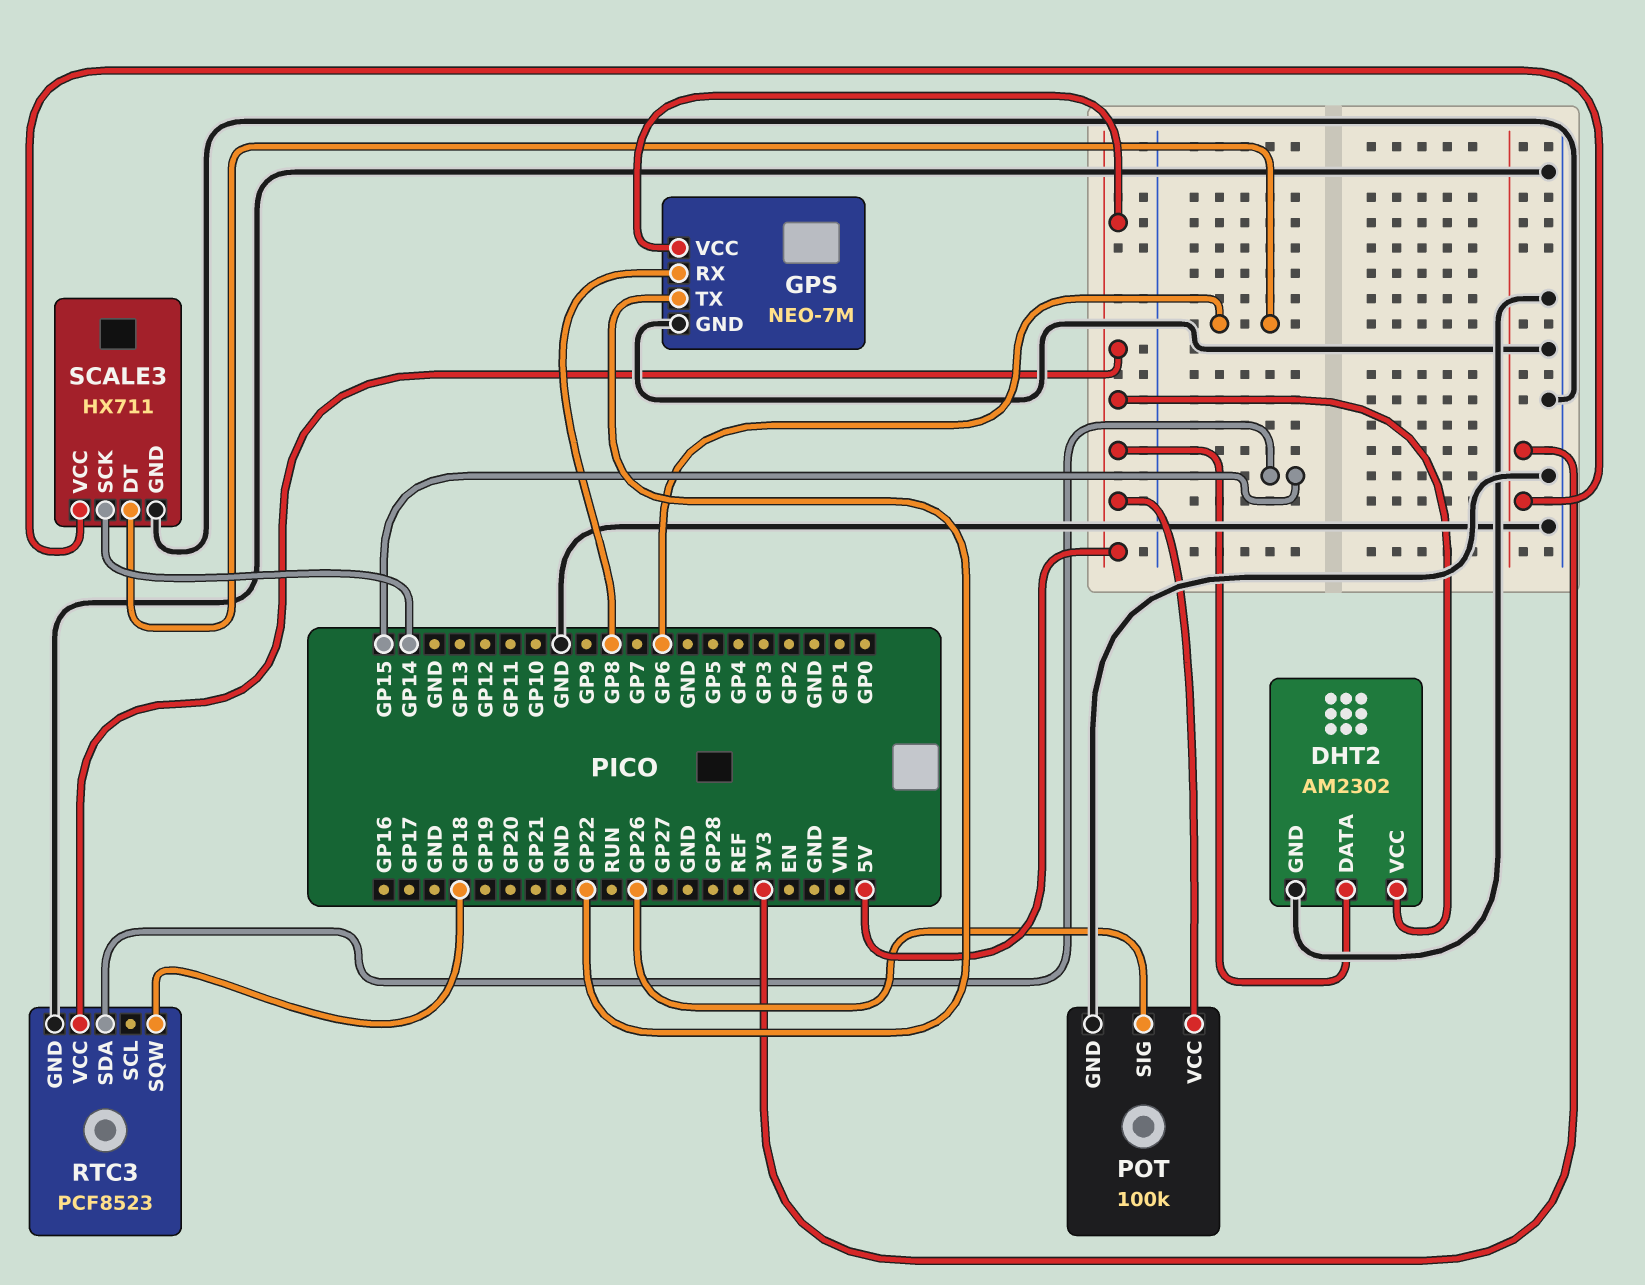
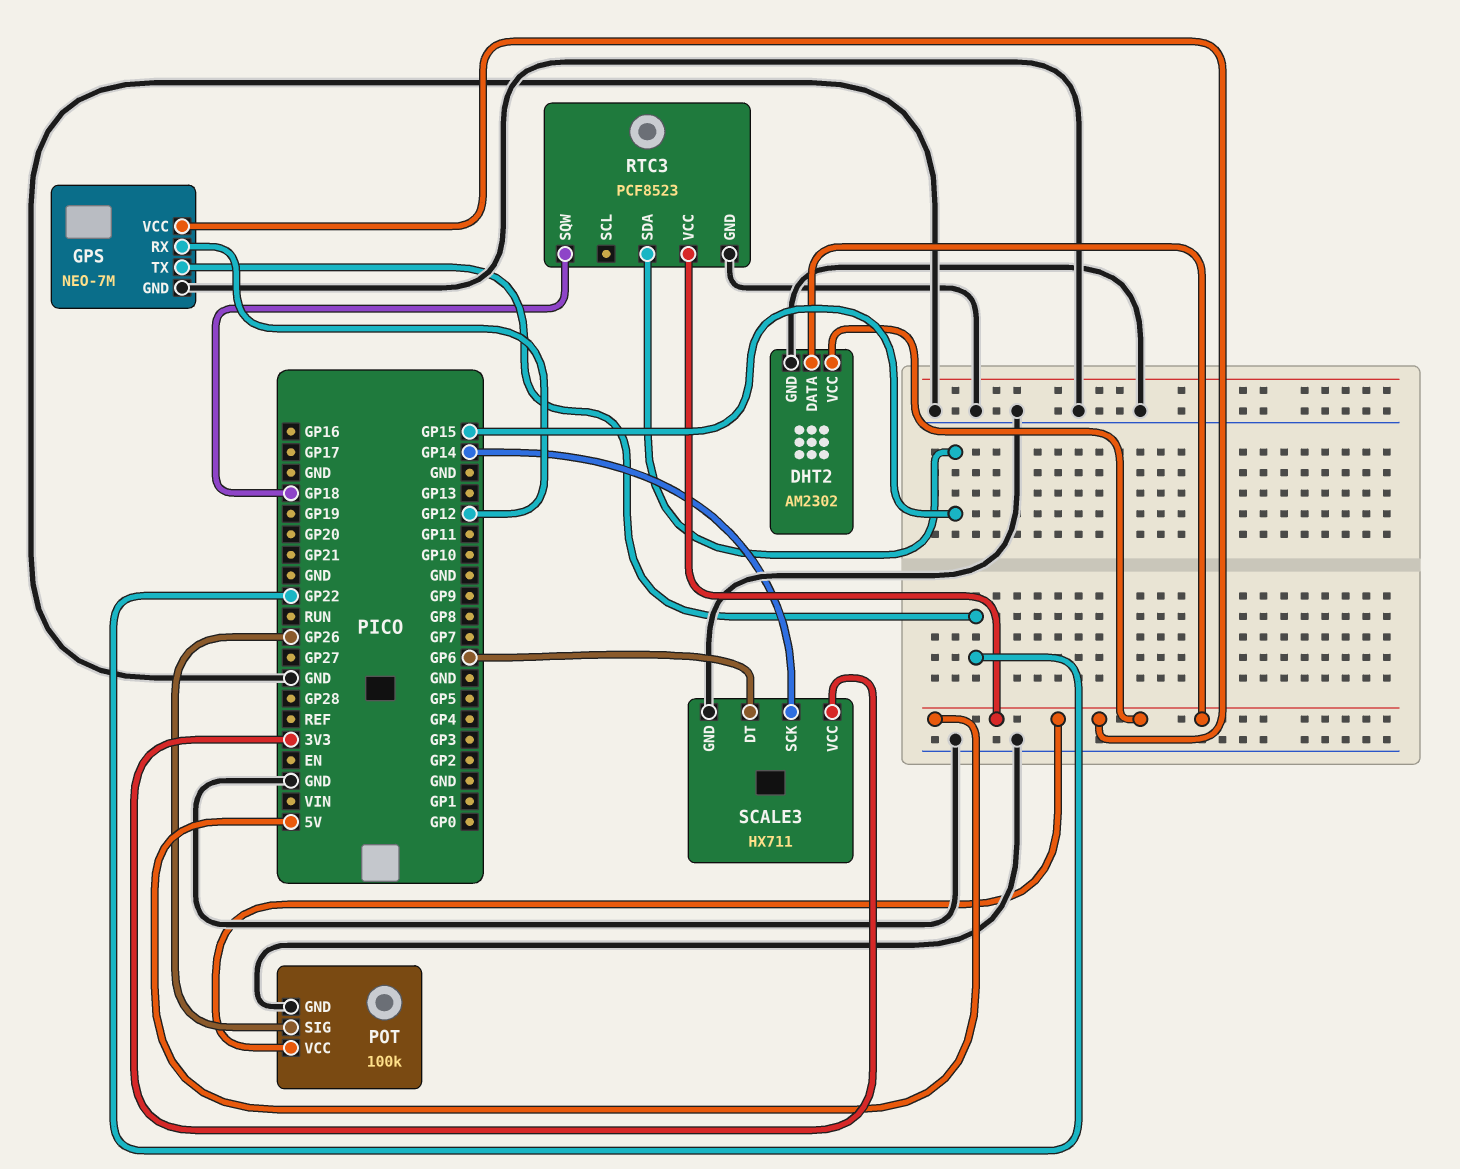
GPS pin RX: GP8 -> GP12

